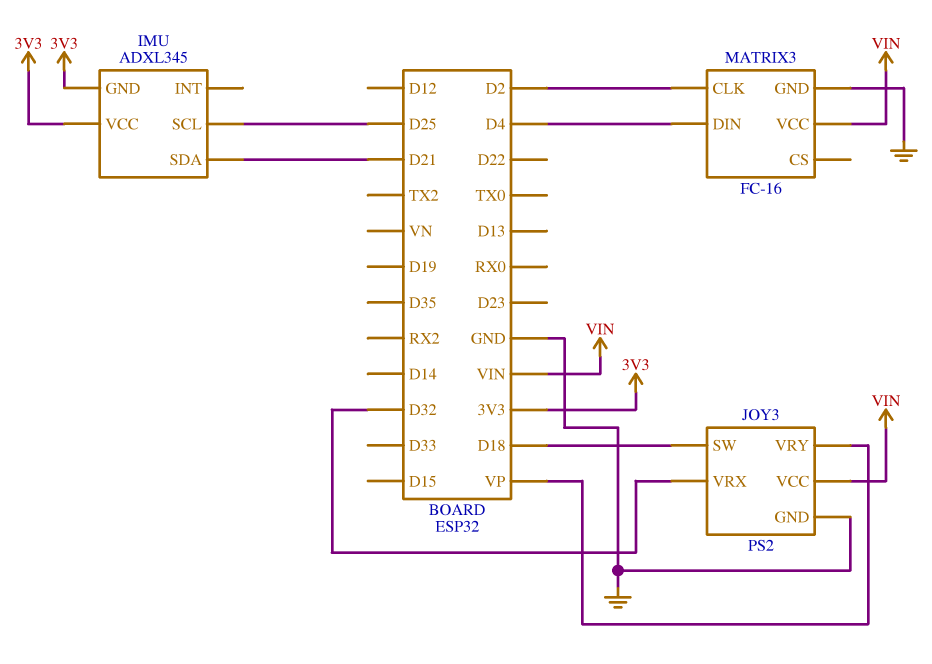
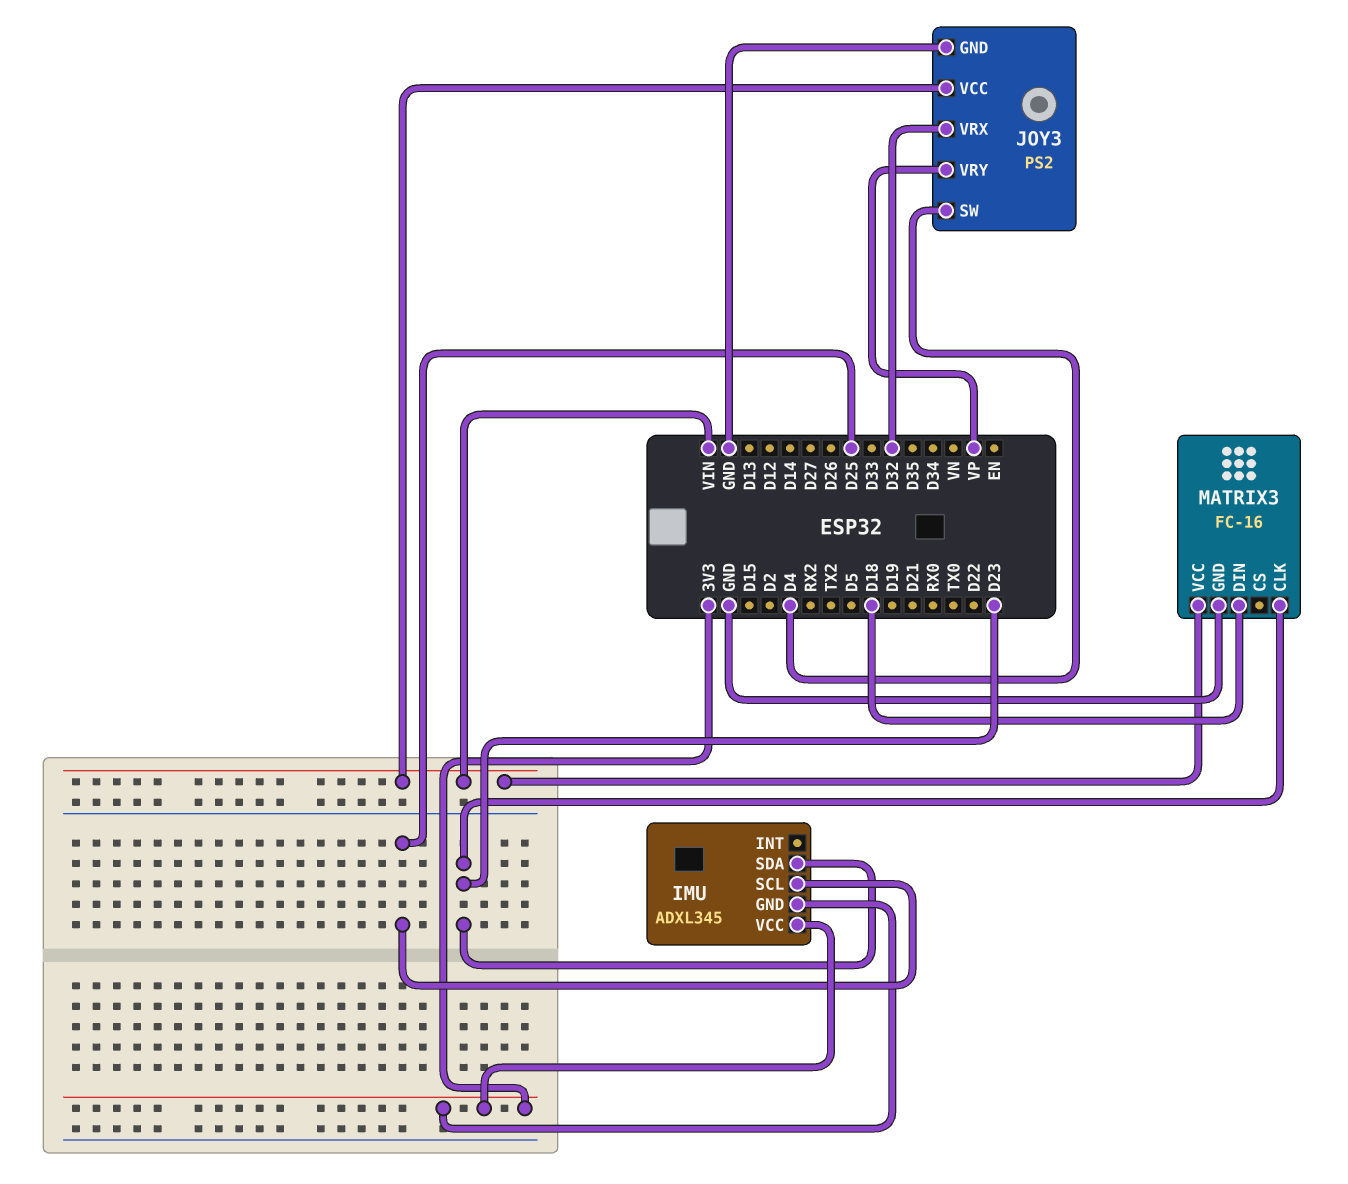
IMU pin SDA: D21 -> D23
JOY3 pin SW: D18 -> D4
MATRIX3 pin CLK: D2 -> D23
MATRIX3 pin DIN: D4 -> D18

